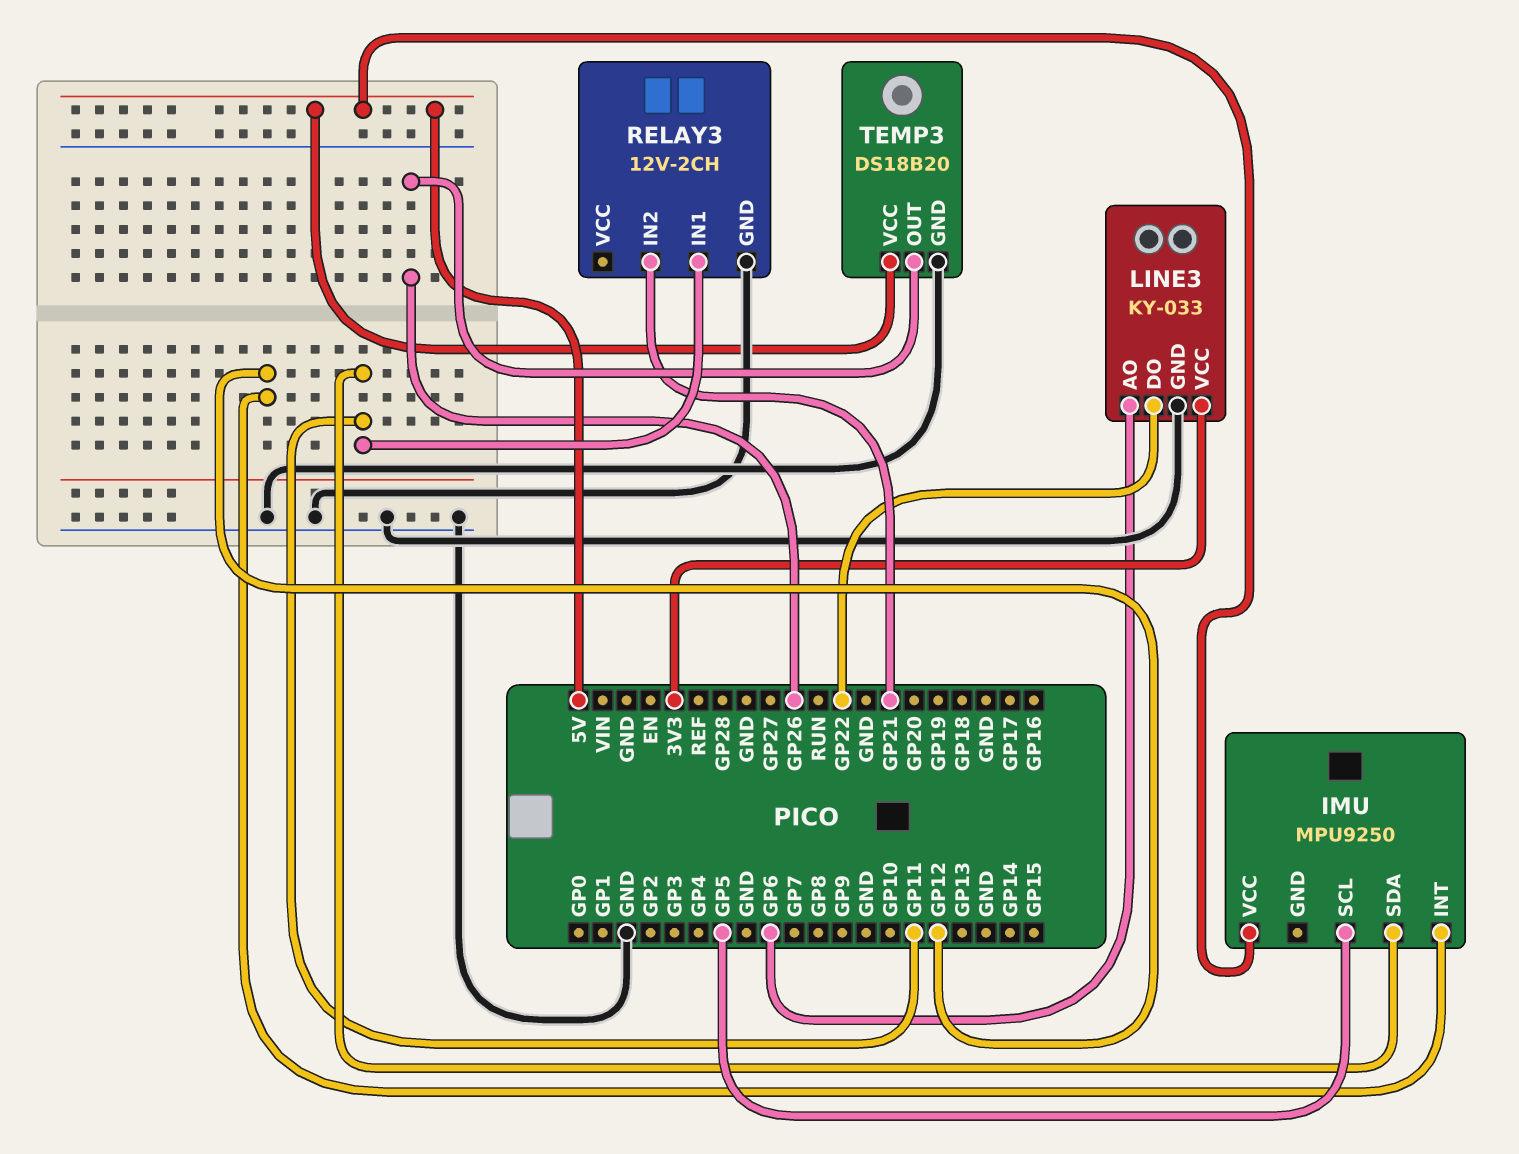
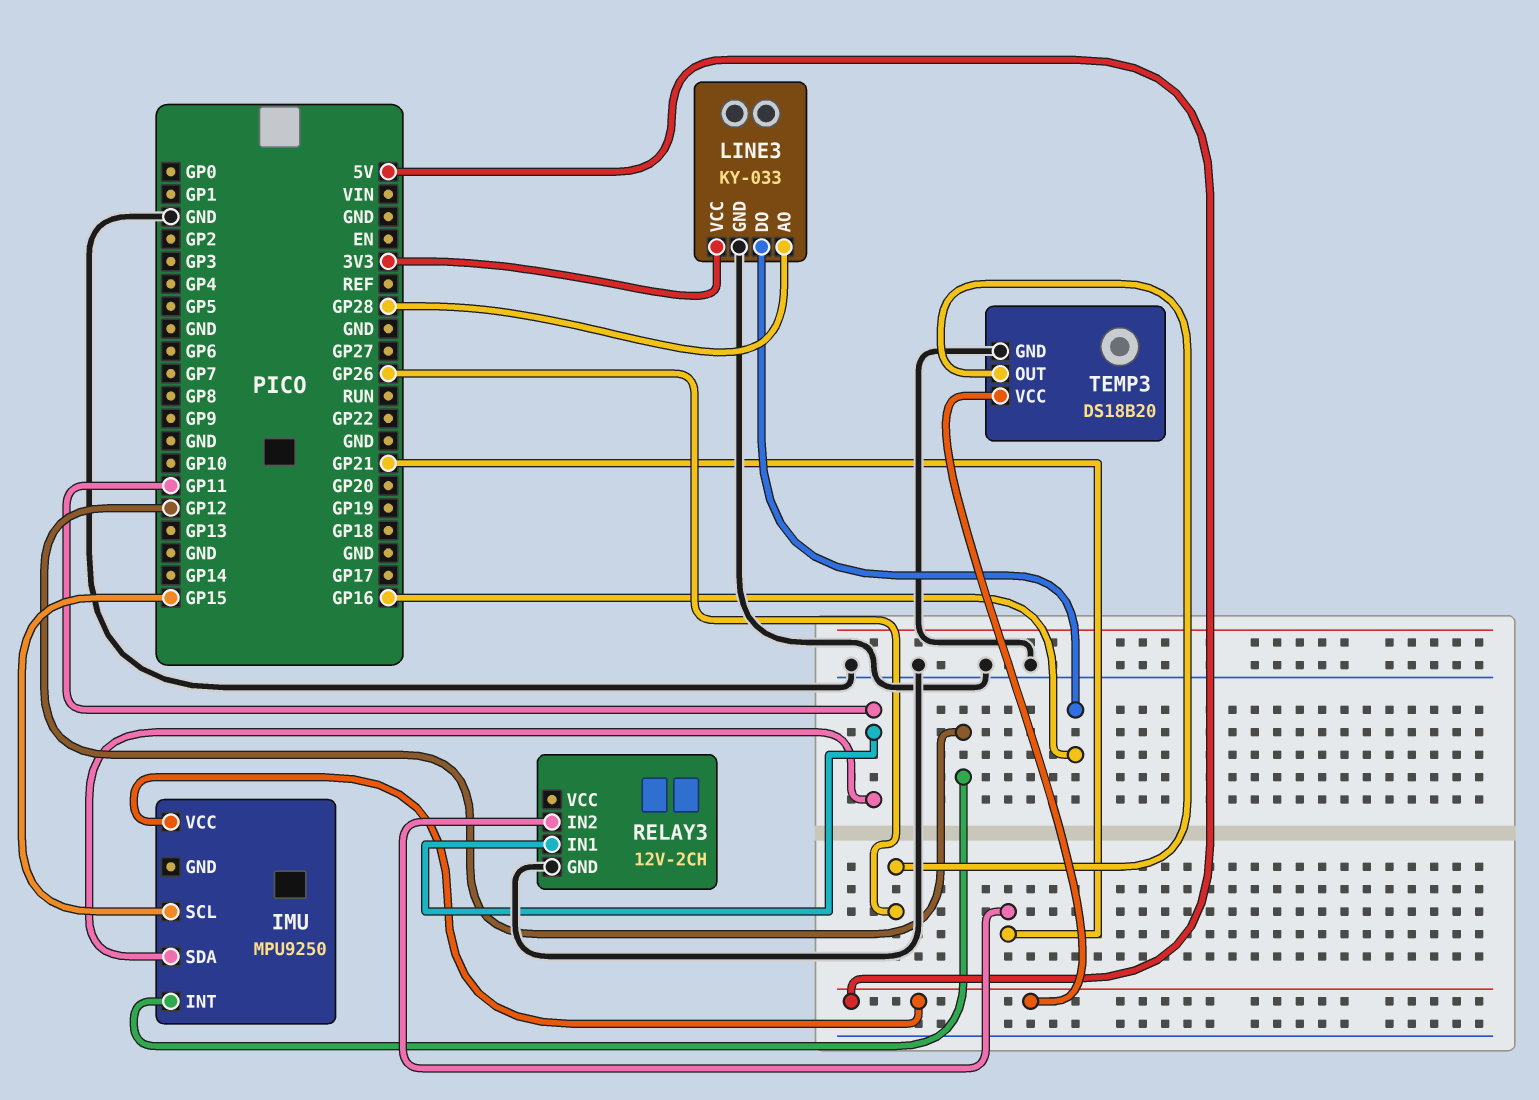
IMU pin SCL: GP5 -> GP15
LINE3 pin AO: GP6 -> GP28
LINE3 pin DO: GP22 -> GP16

